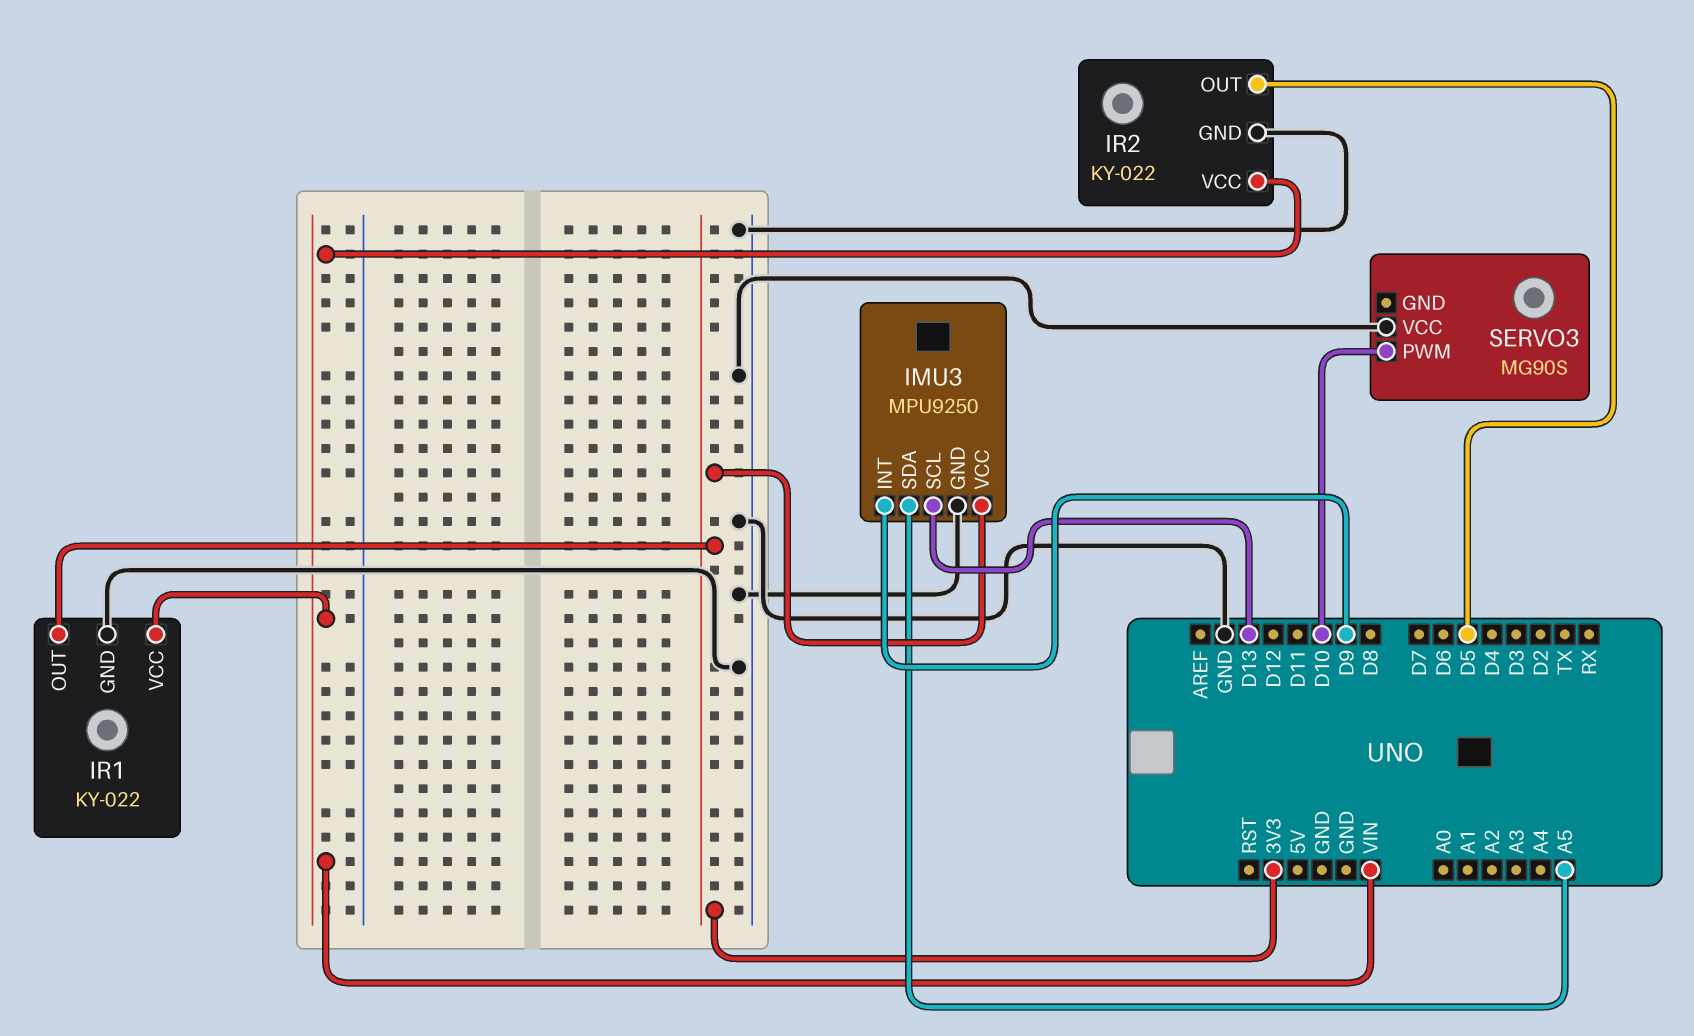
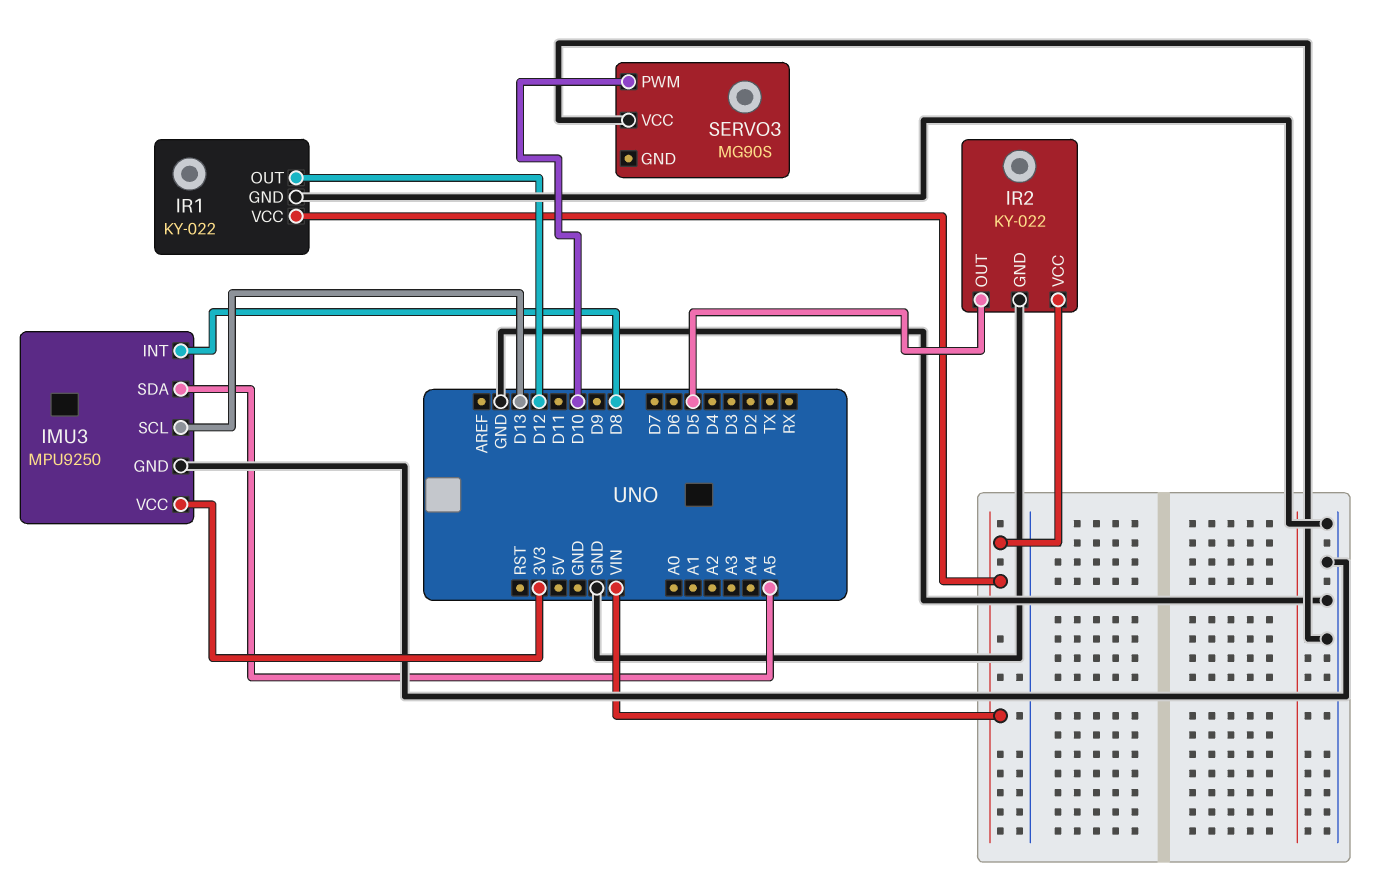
IMU3 pin INT: D9 -> D8
IR1 pin OUT: 3V3 -> D12

